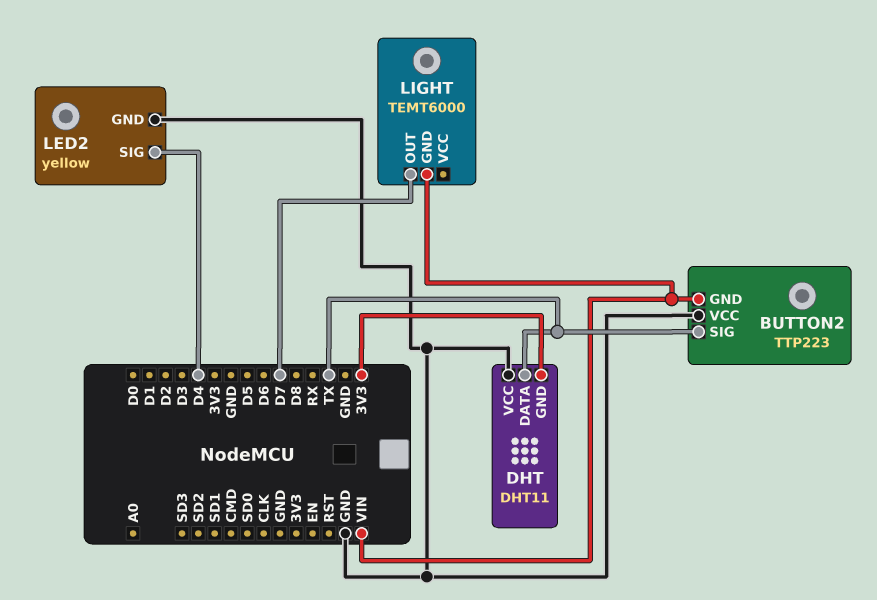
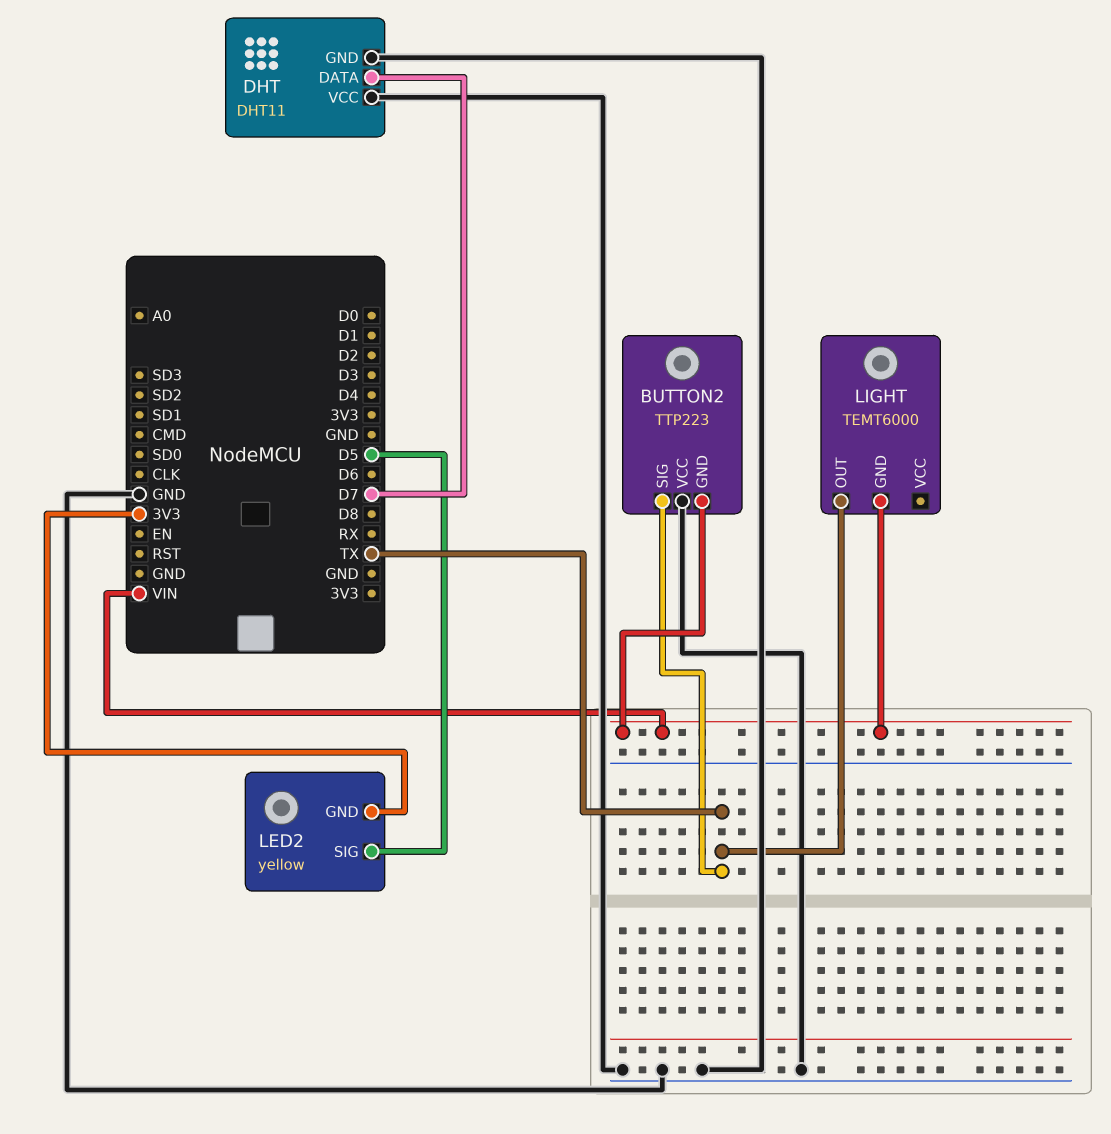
DHT pin DATA: TX -> D7
DHT pin GND: 3V3 -> GND
LED2 pin GND: GND -> 3V3
LED2 pin SIG: D4 -> D5
LIGHT pin OUT: D7 -> TX

